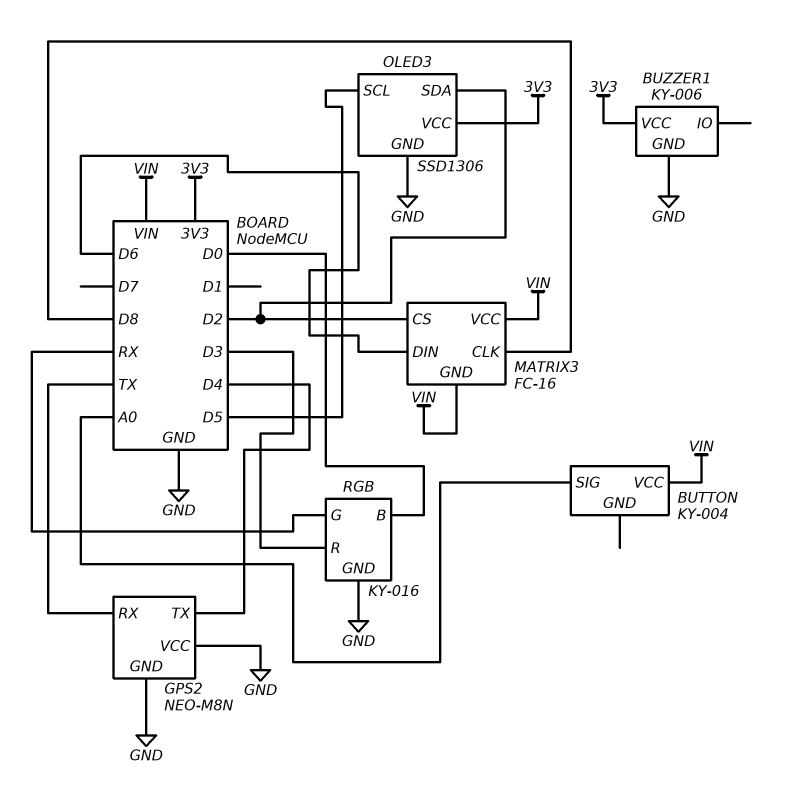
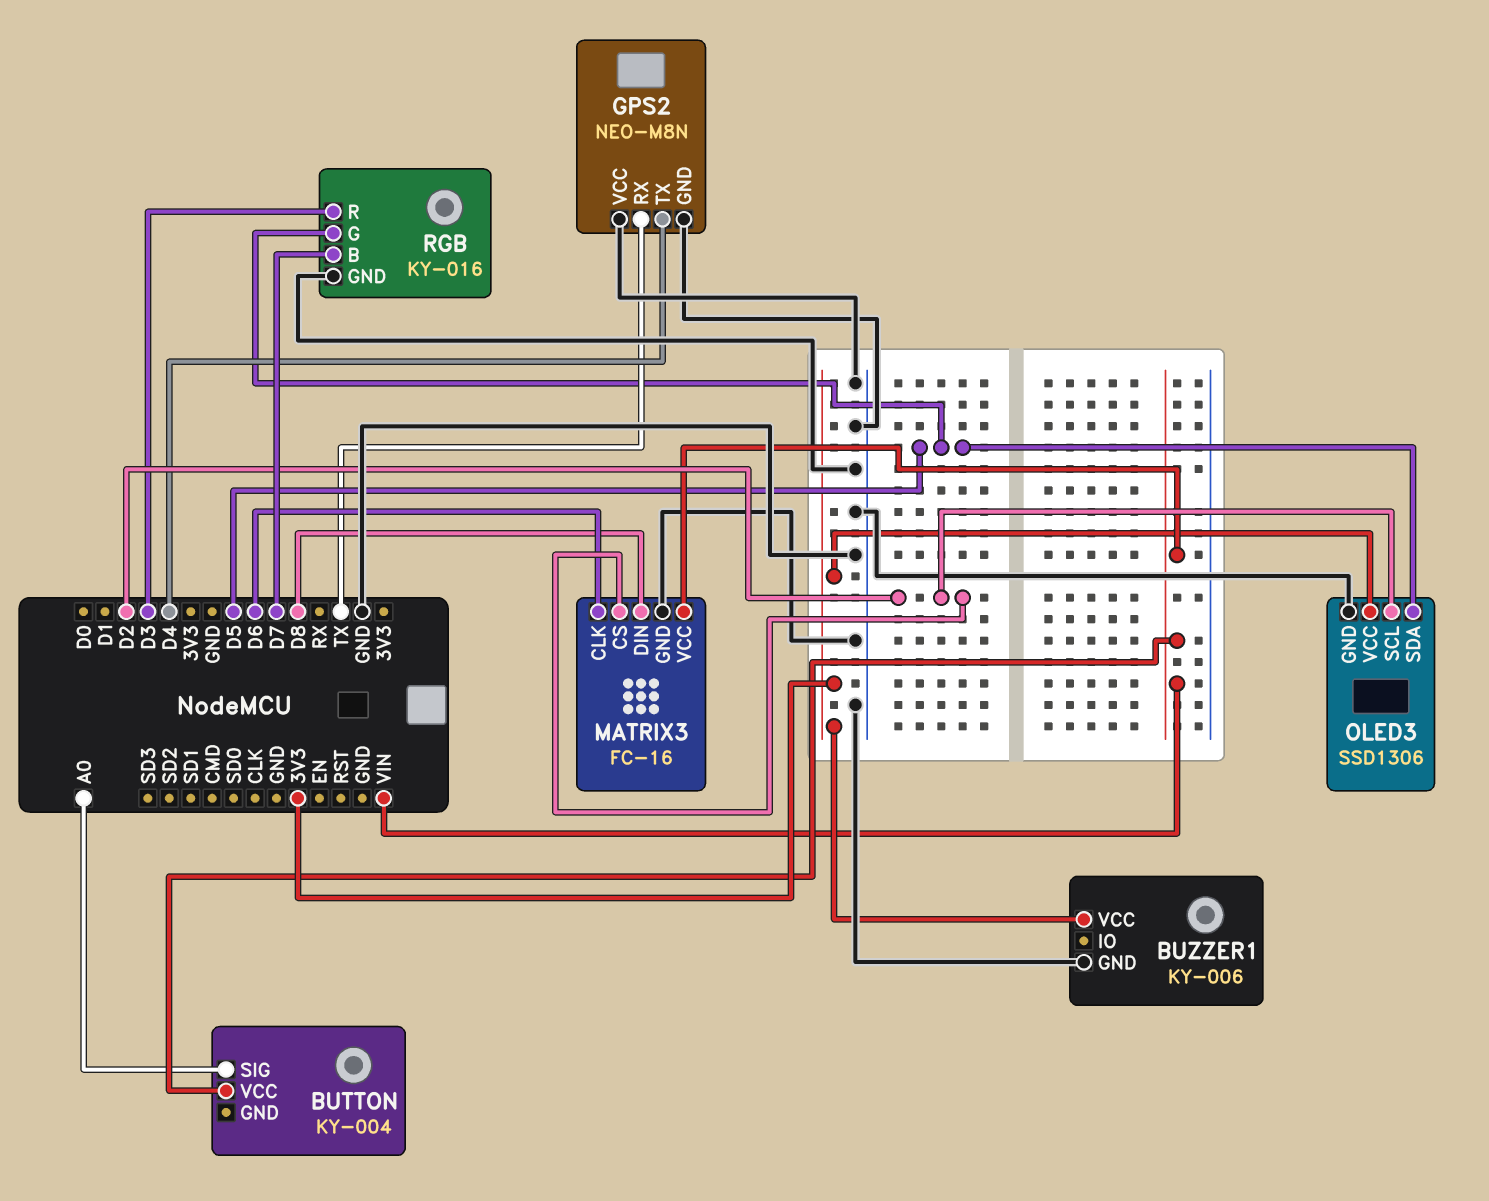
MATRIX3 pin CLK: D8 -> D6
MATRIX3 pin DIN: D6 -> D8
MATRIX3 pin GND: VIN -> GND
OLED3 pin SCL: D5 -> D2
OLED3 pin SDA: D2 -> D5
RGB pin B: D0 -> D7
RGB pin G: RX -> D5

